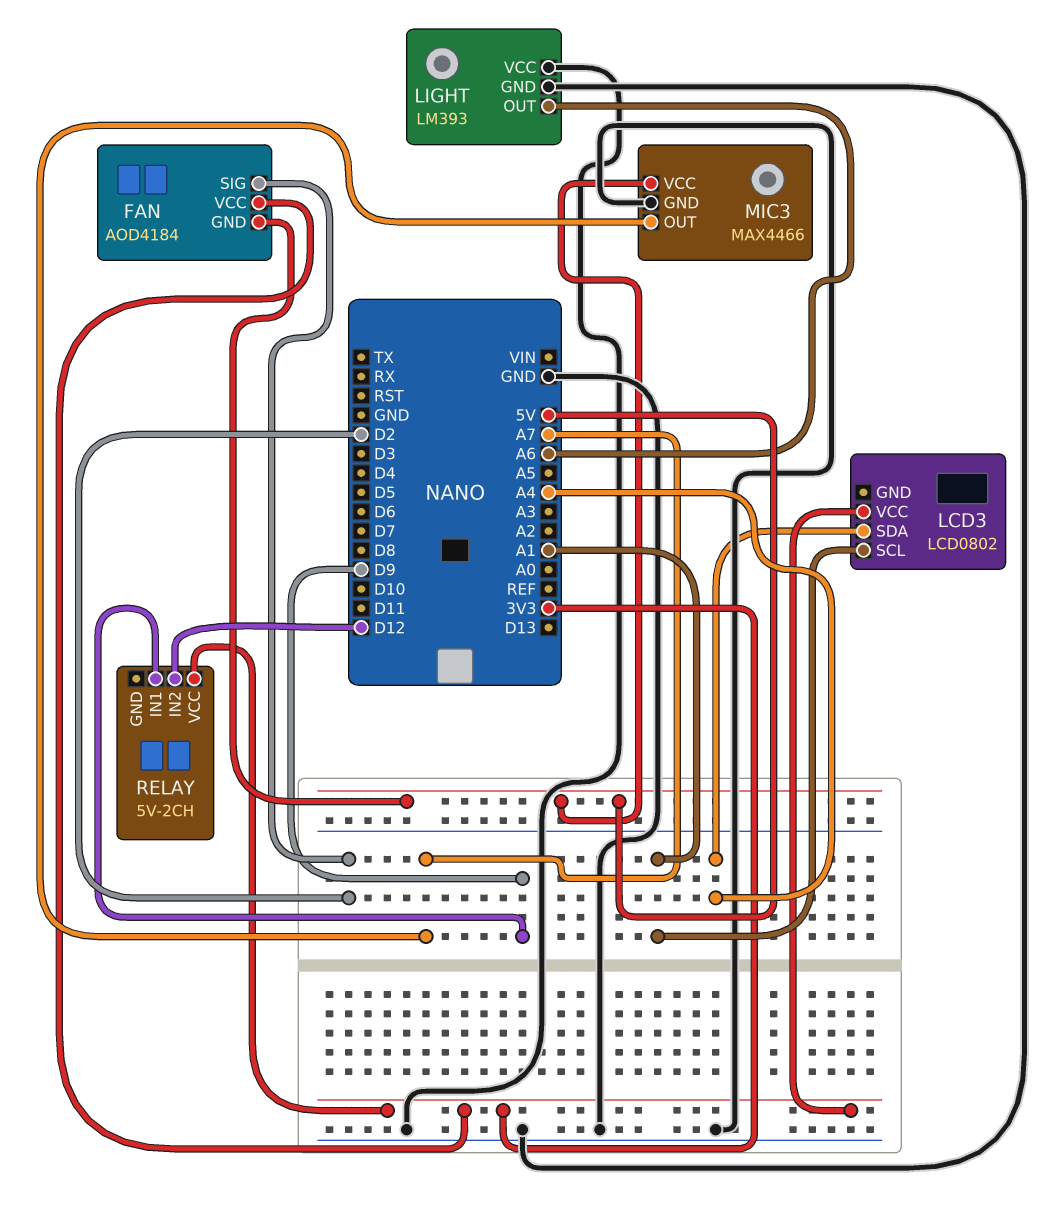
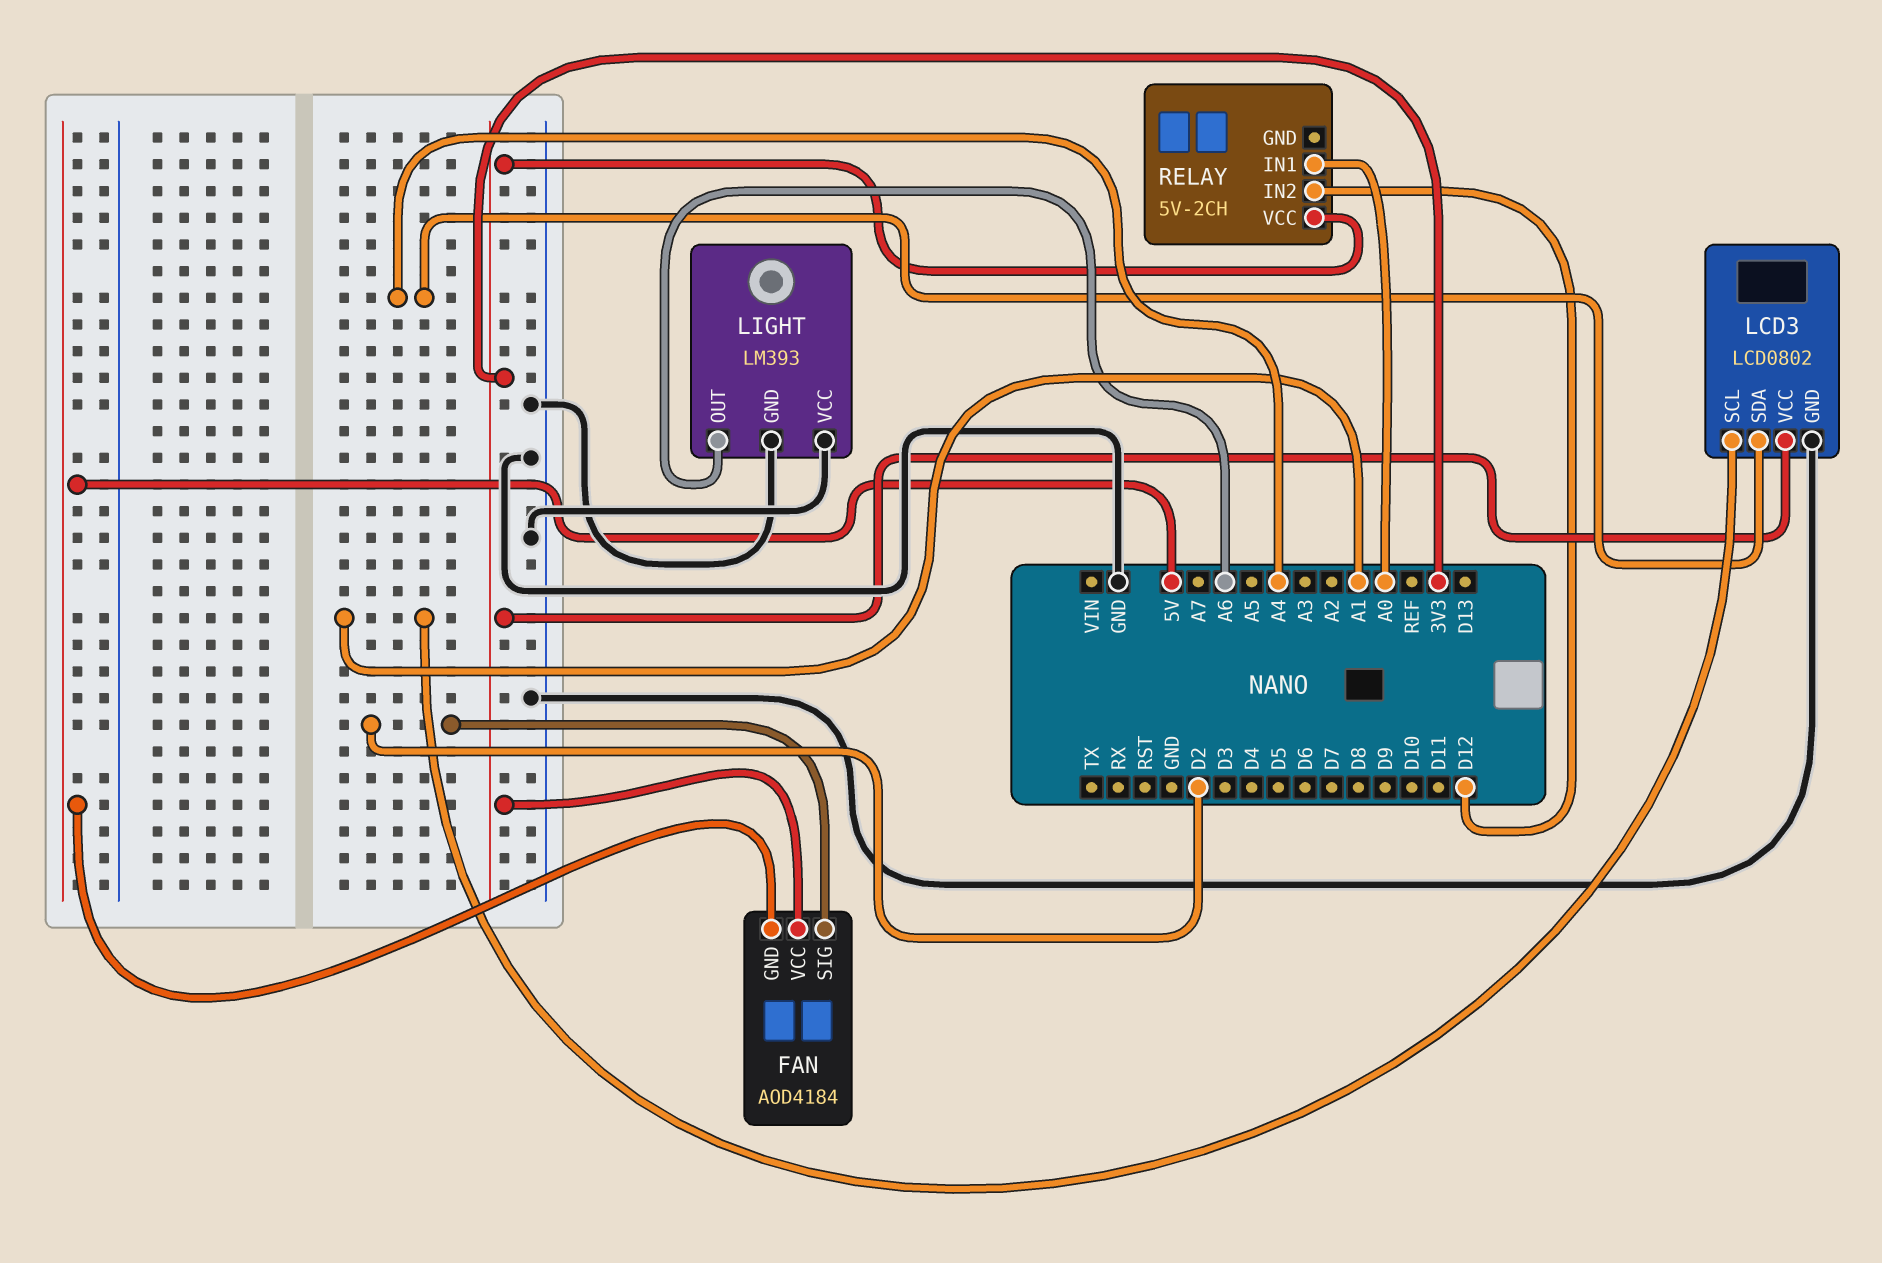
LCD3 pin GND: none -> GND
MIC3: MAX4466 -> none
MIC3 pin GND: GND -> none
MIC3 pin OUT: A7 -> none
MIC3 pin VCC: 5V -> none
RELAY pin IN1: D9 -> A0

